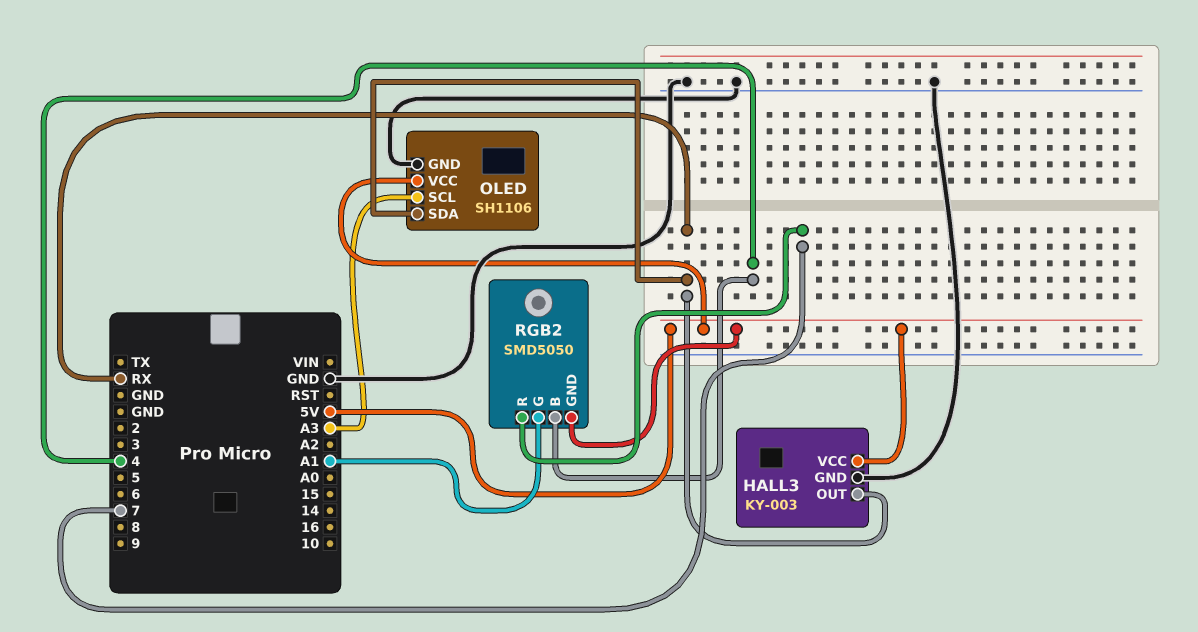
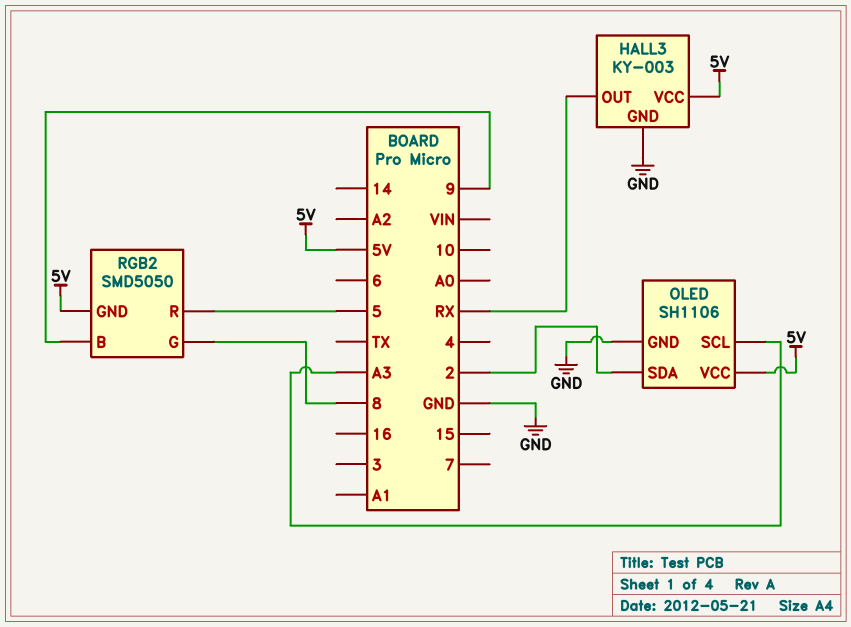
OLED pin SDA: RX -> 2
RGB2 pin B: 4 -> 9
RGB2 pin G: A1 -> 8
RGB2 pin R: 7 -> 5

